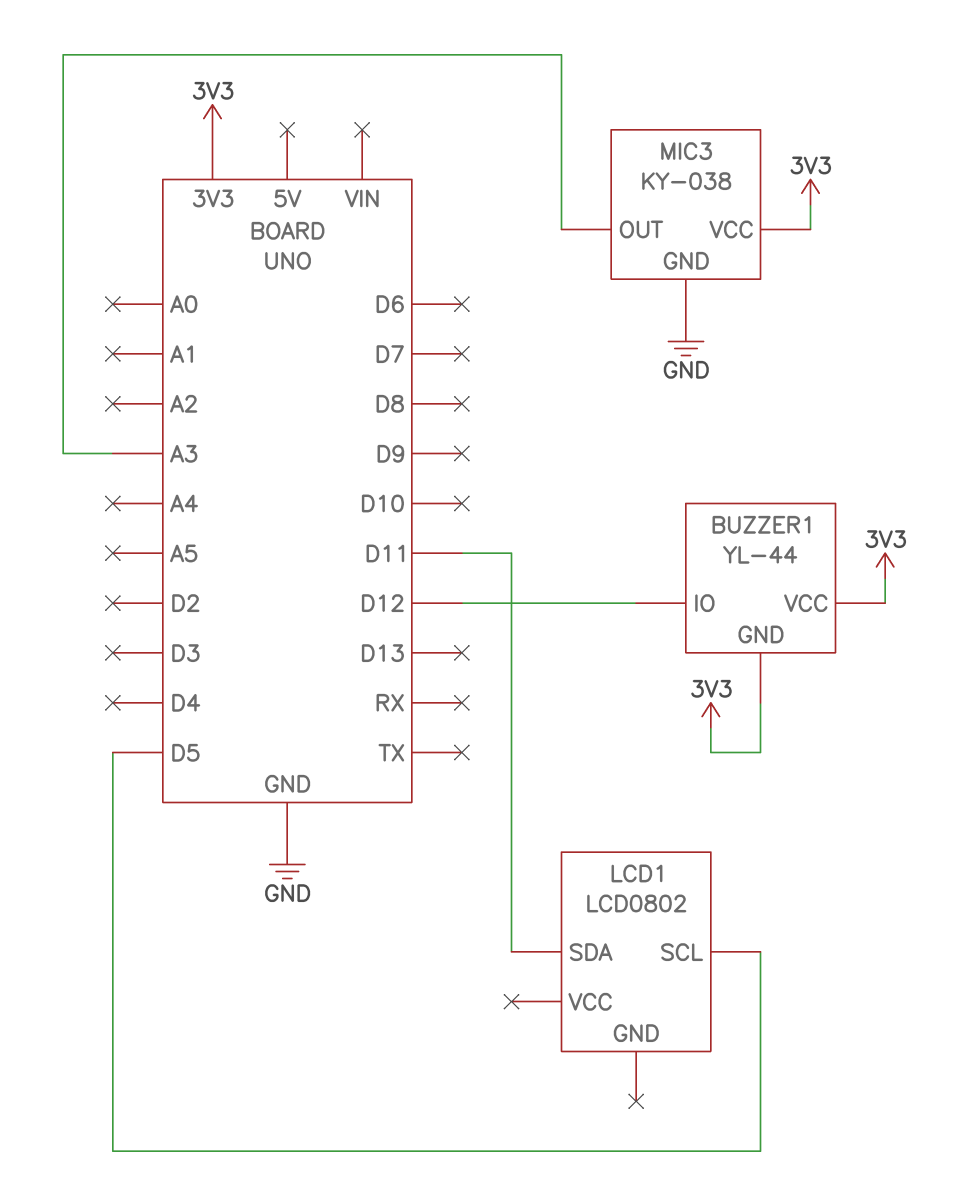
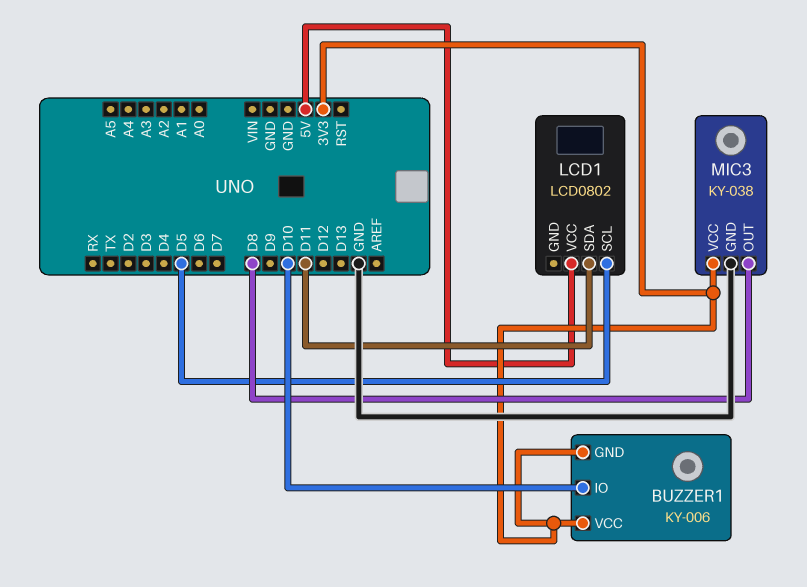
BUZZER1: YL-44 -> KY-006
BUZZER1 pin IO: D12 -> D10
LCD1 pin VCC: none -> 5V
MIC3 pin OUT: A3 -> D8

